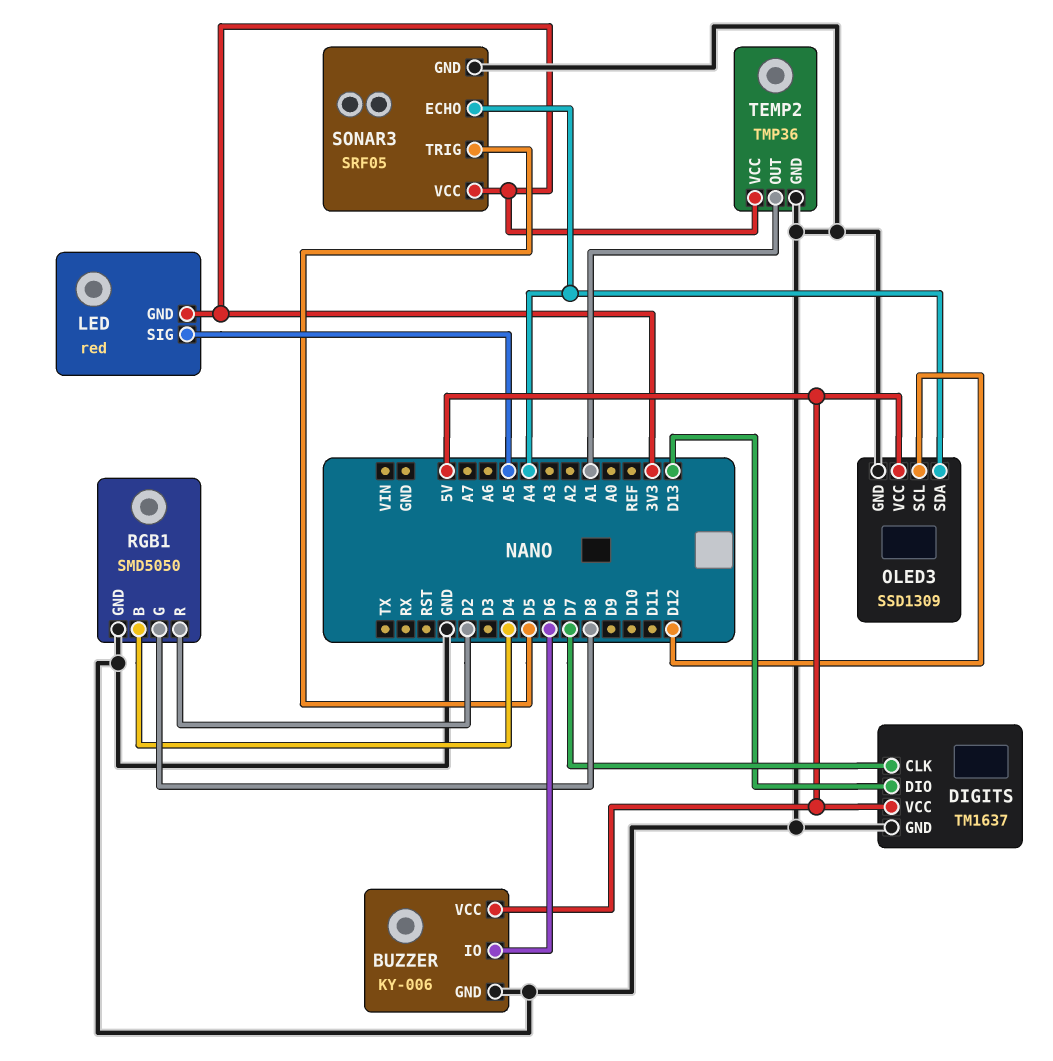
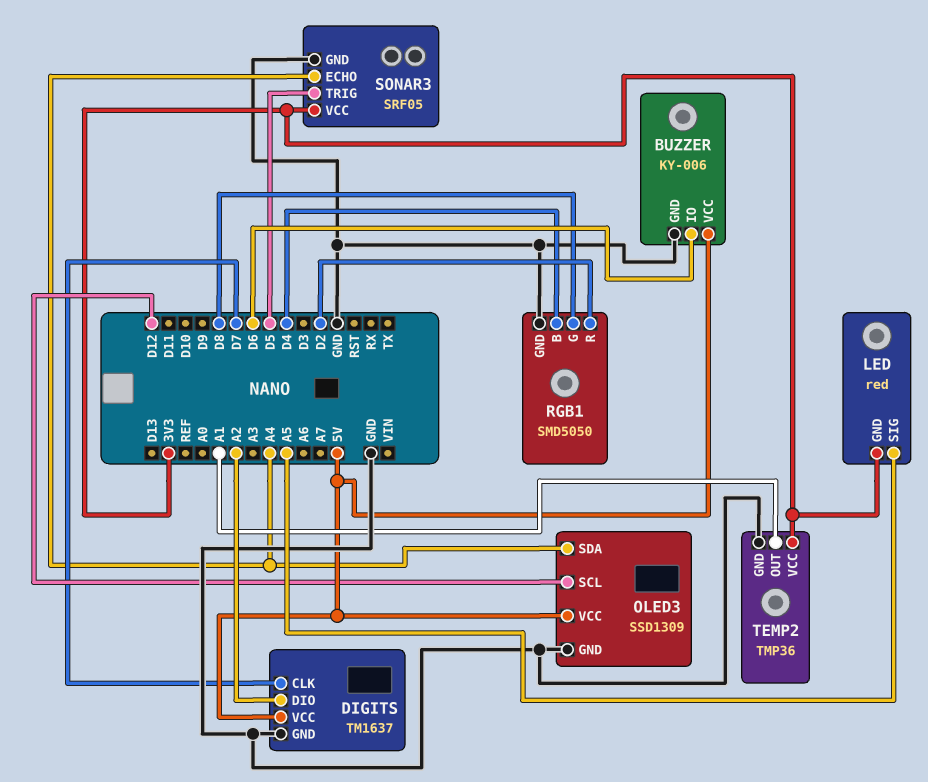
DIGITS pin DIO: D13 -> A2

